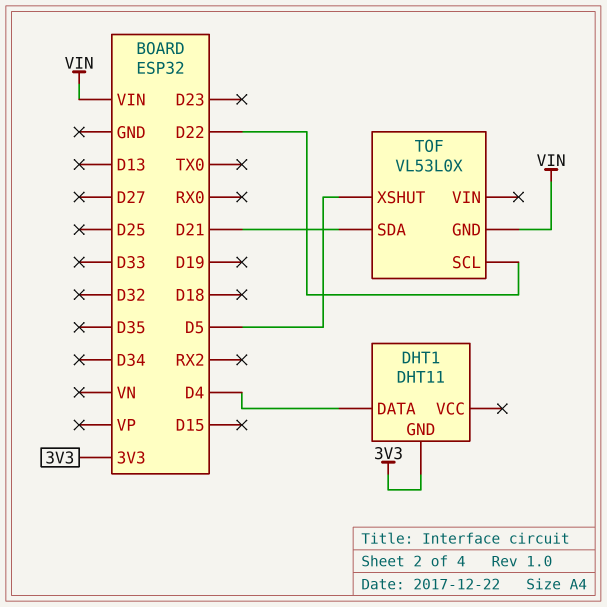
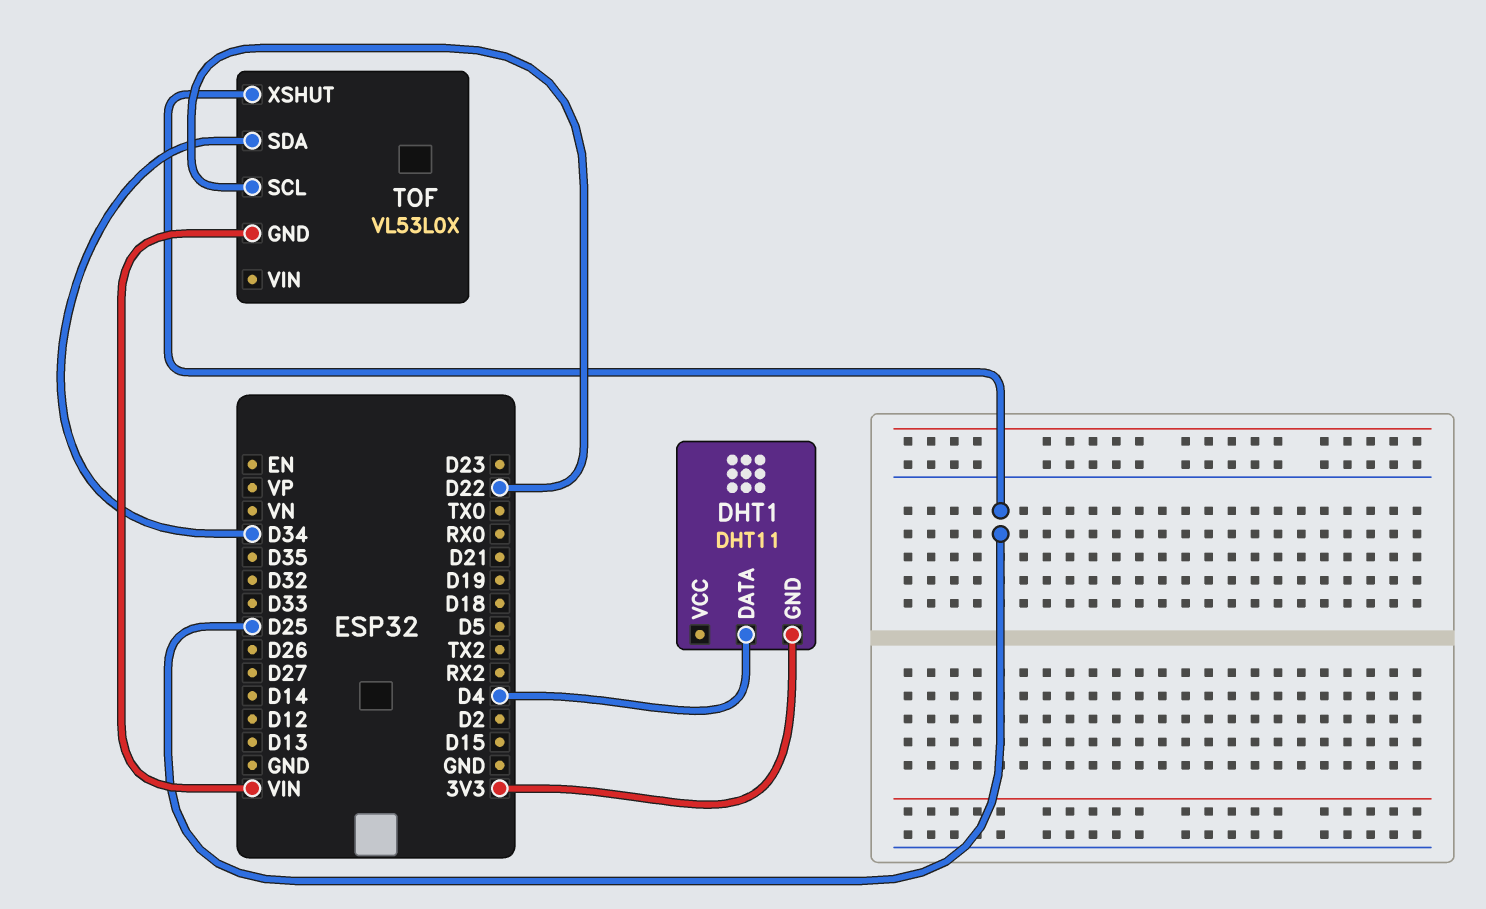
TOF pin SDA: D21 -> D34
TOF pin XSHUT: D5 -> D25

